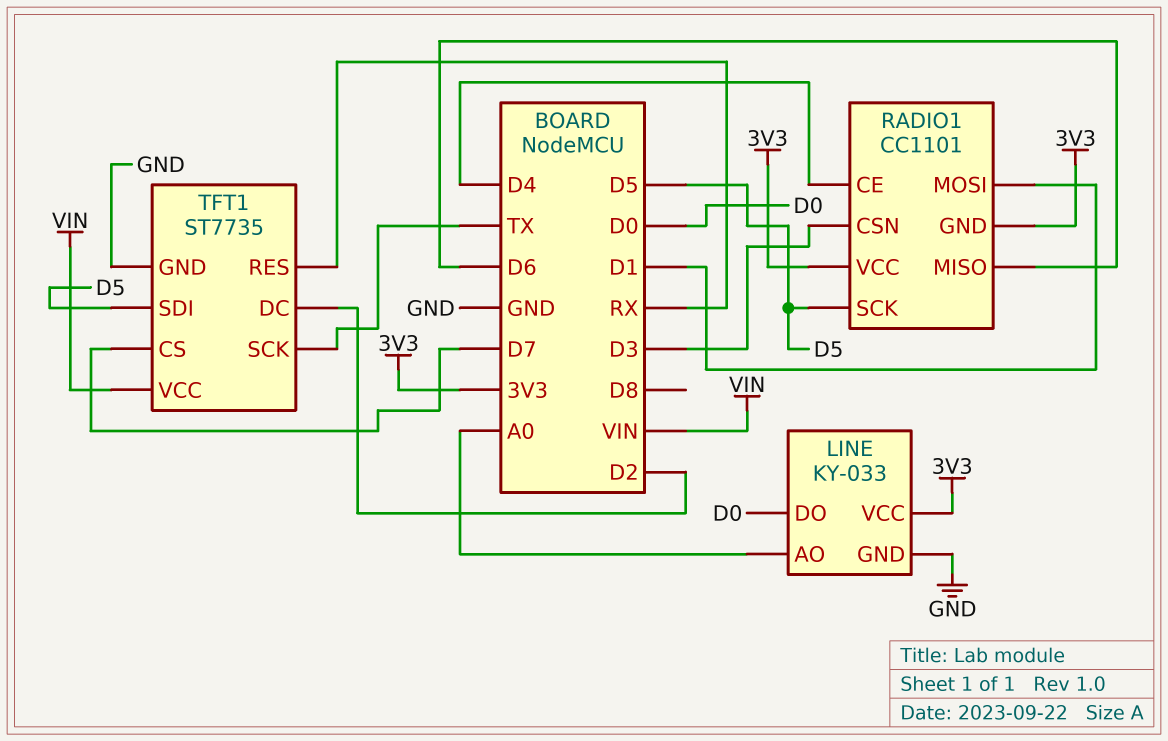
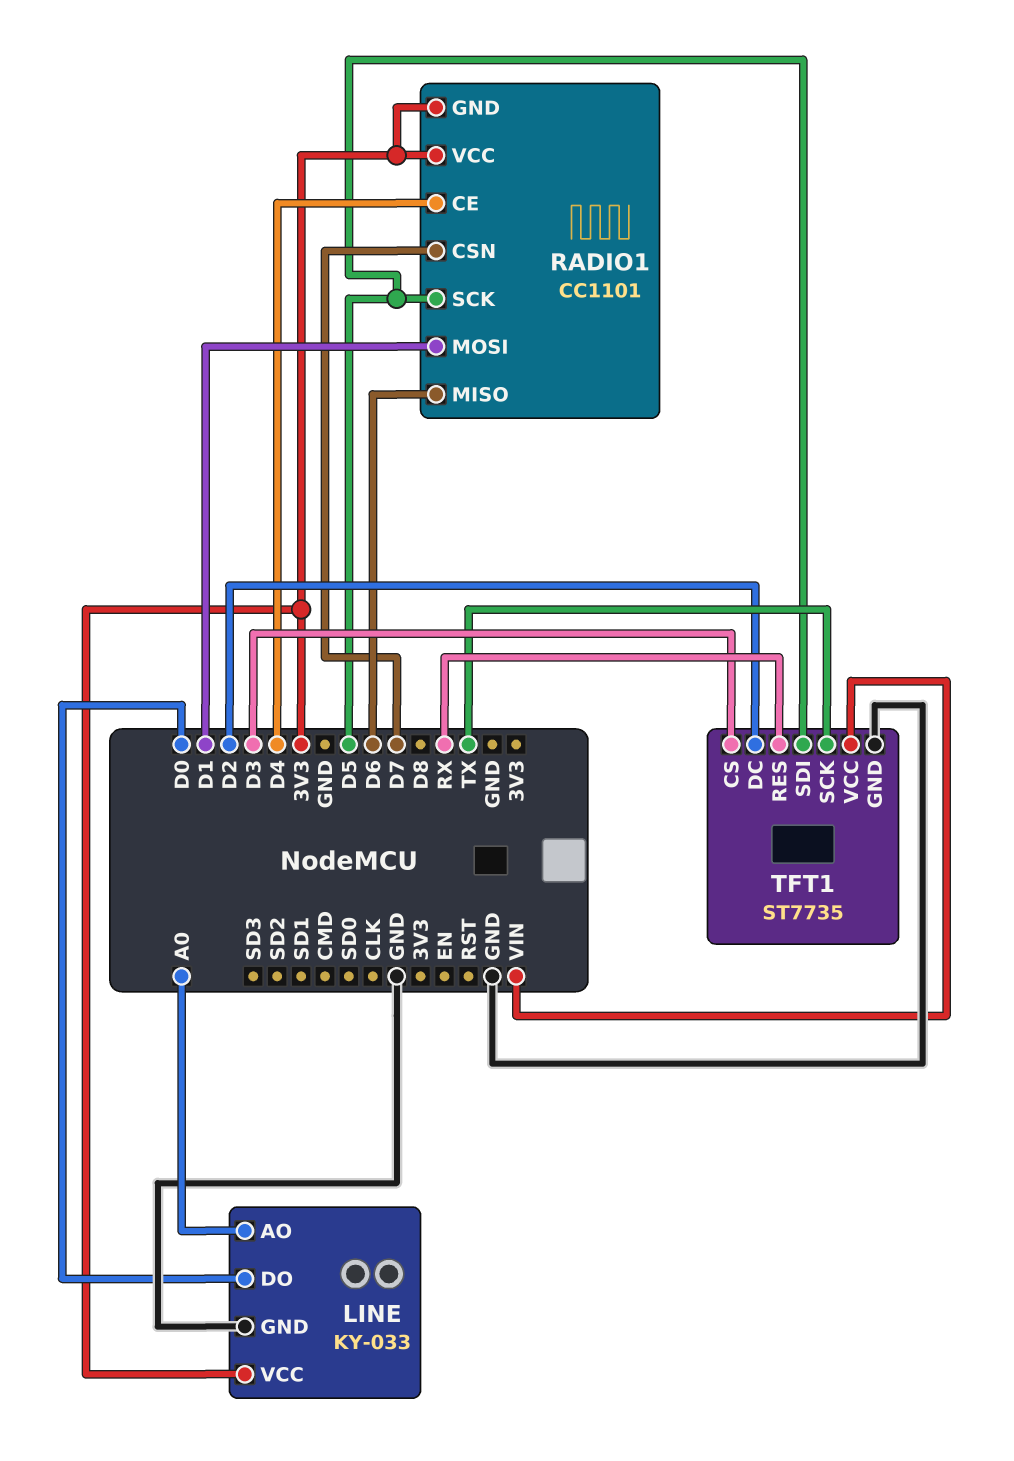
RADIO1 pin CSN: D3 -> D7
TFT1 pin CS: D7 -> D3

